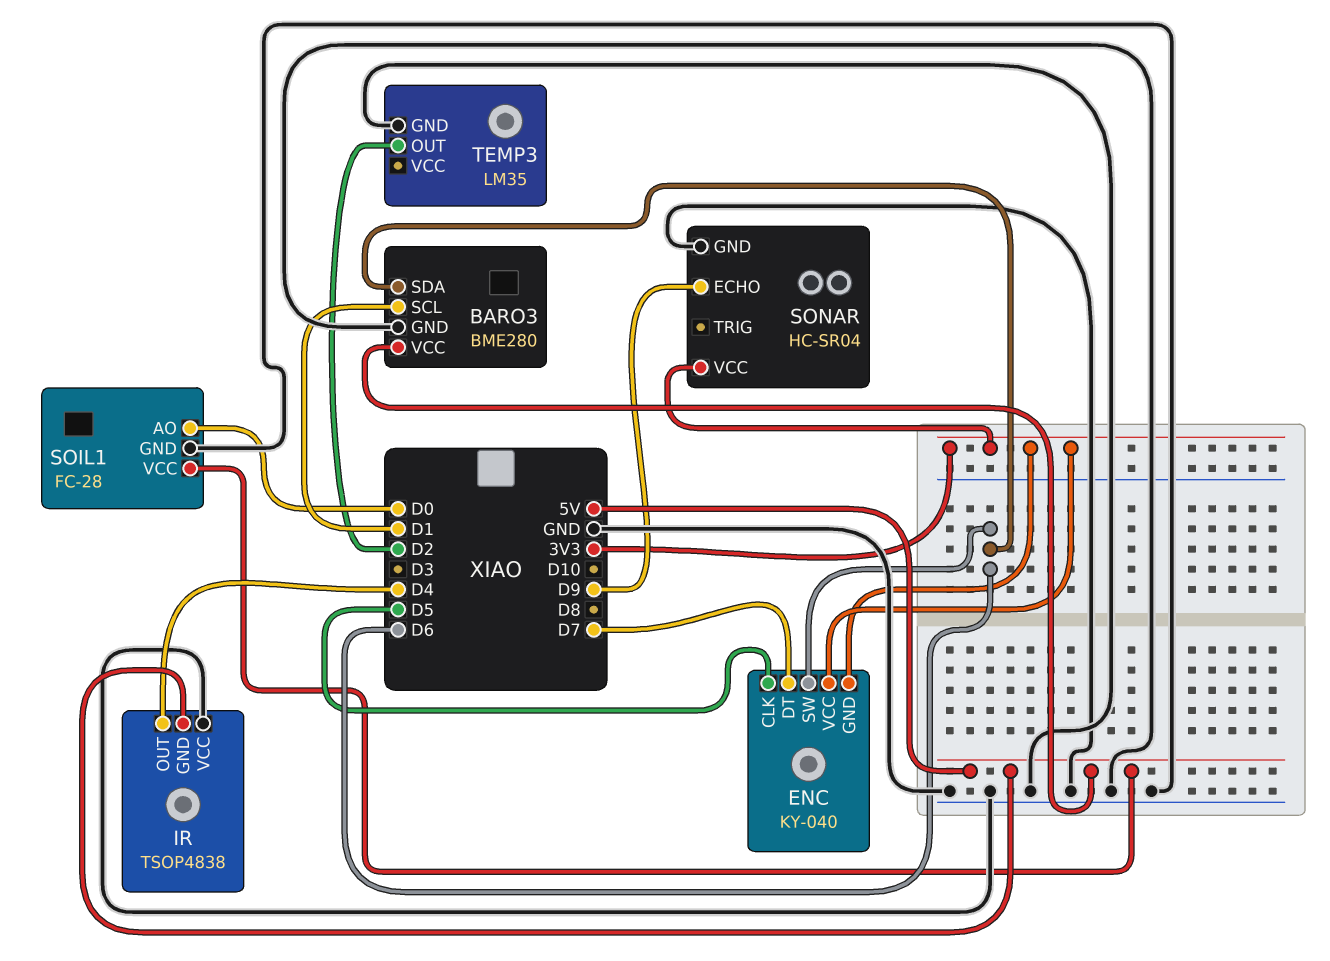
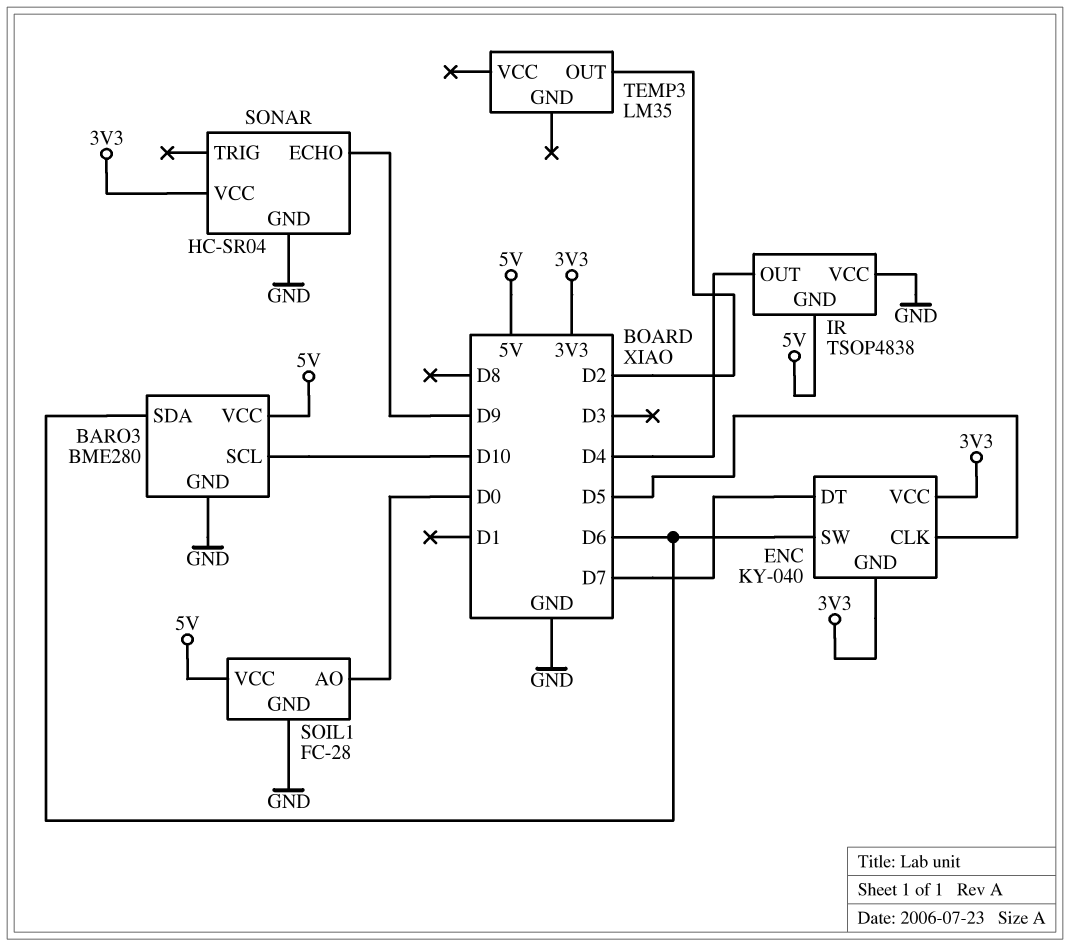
BARO3 pin SCL: D1 -> D10
TEMP3 pin GND: GND -> none

